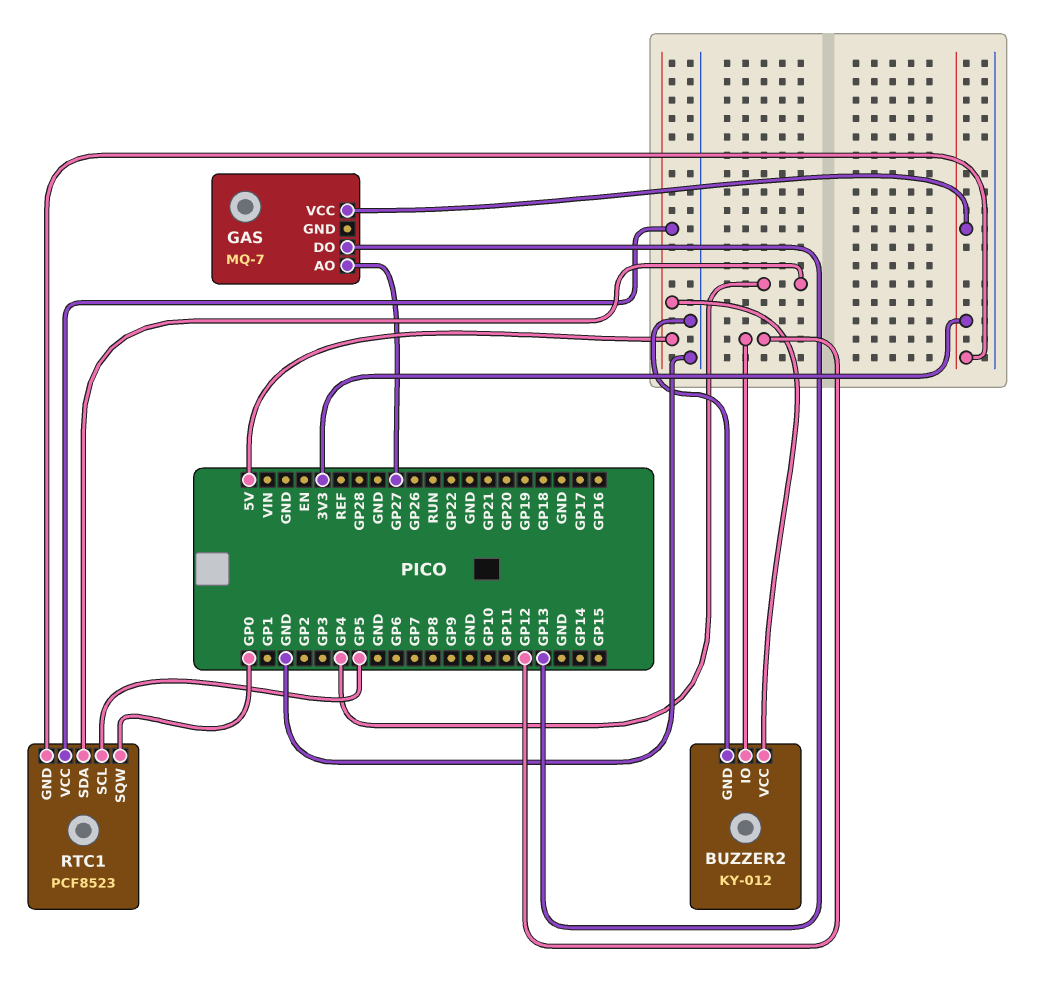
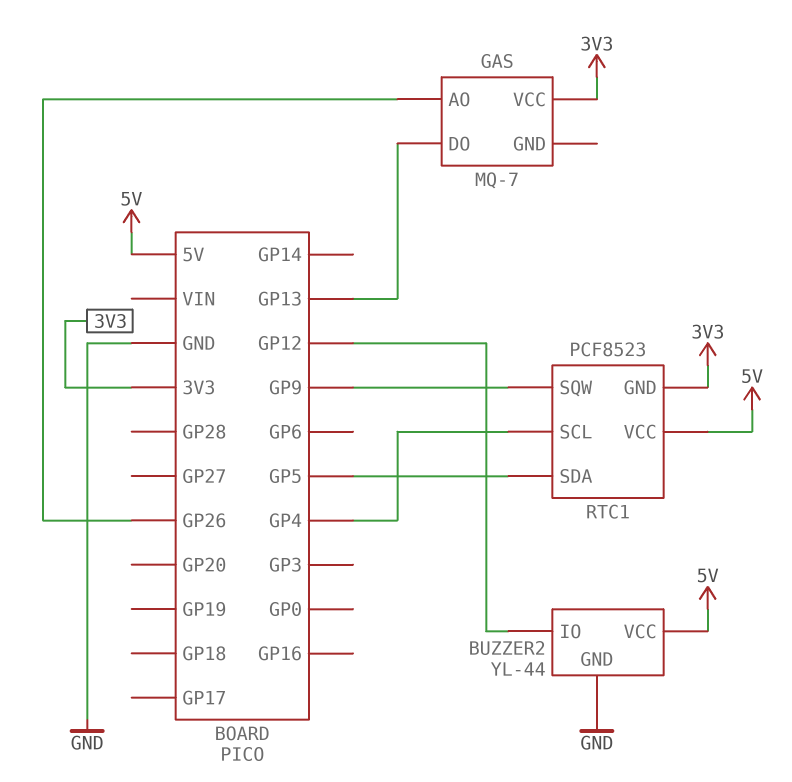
BUZZER2: KY-012 -> YL-44
GAS pin AO: GP27 -> GP26
RTC1 pin SCL: GP5 -> GP4
RTC1 pin SDA: GP4 -> GP5
RTC1 pin SQW: GP0 -> GP9

